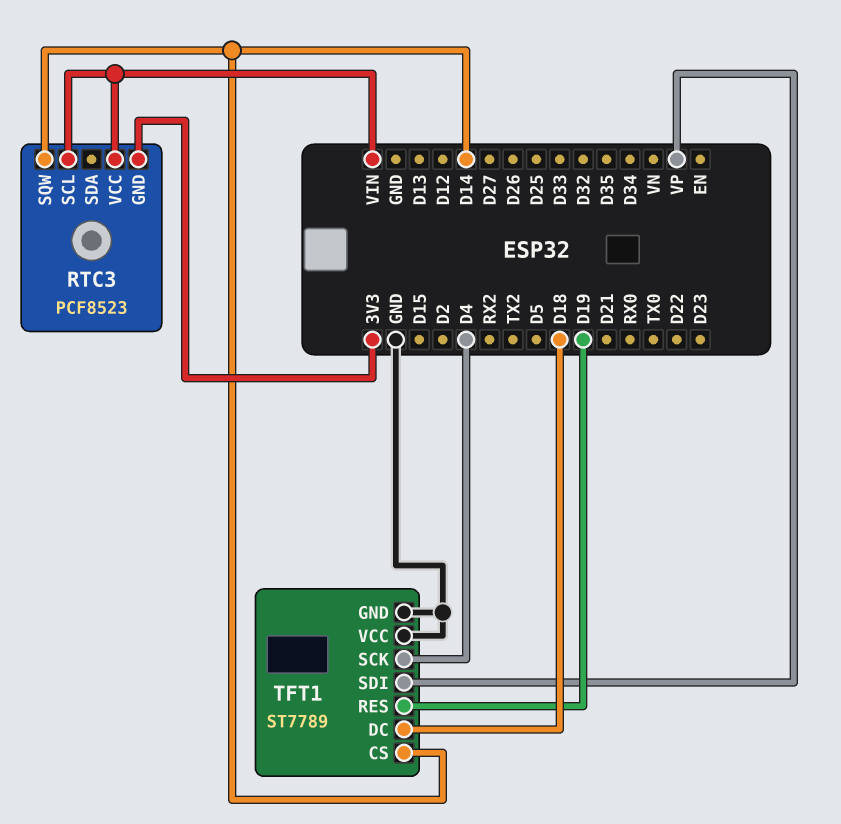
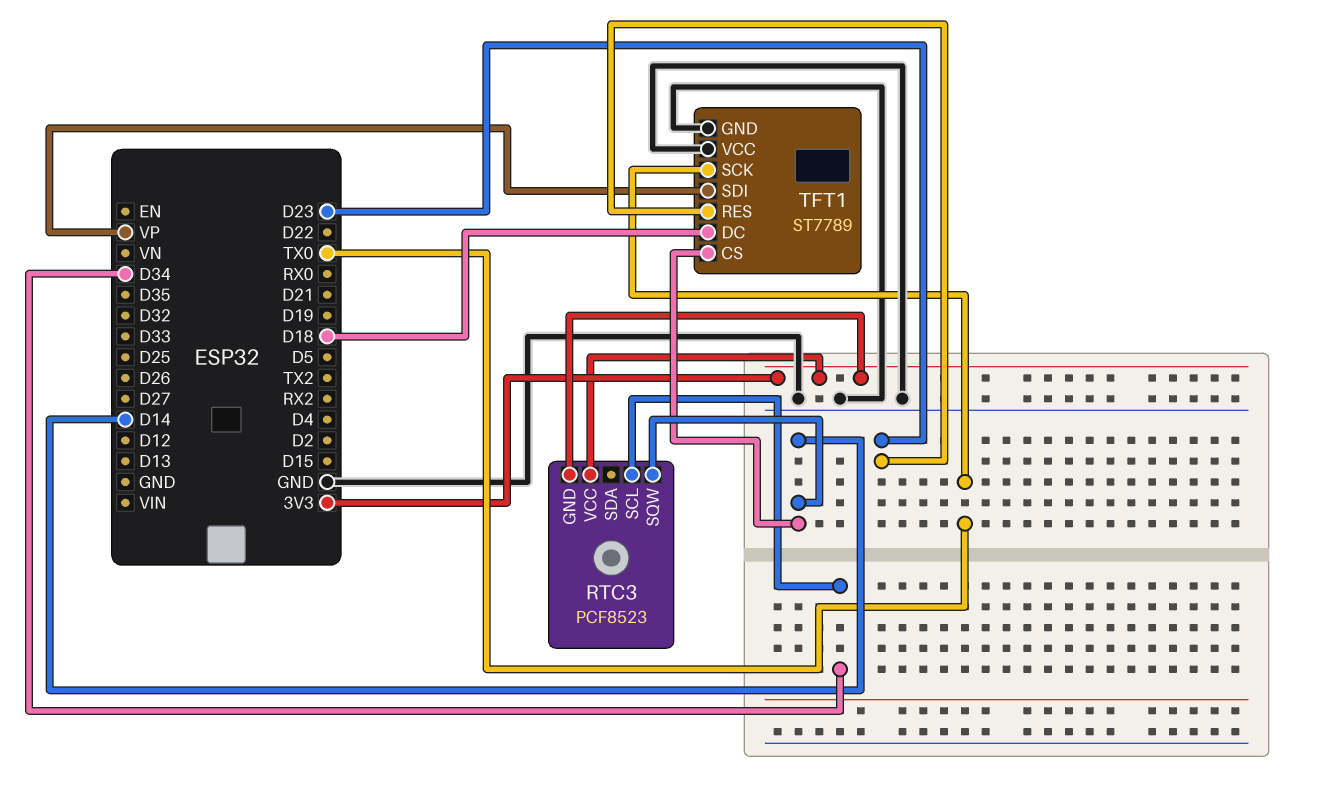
RTC3 pin SCL: VIN -> D34
RTC3 pin VCC: VIN -> 3V3
TFT1 pin RES: D19 -> D23
TFT1 pin SCK: D4 -> TX0

